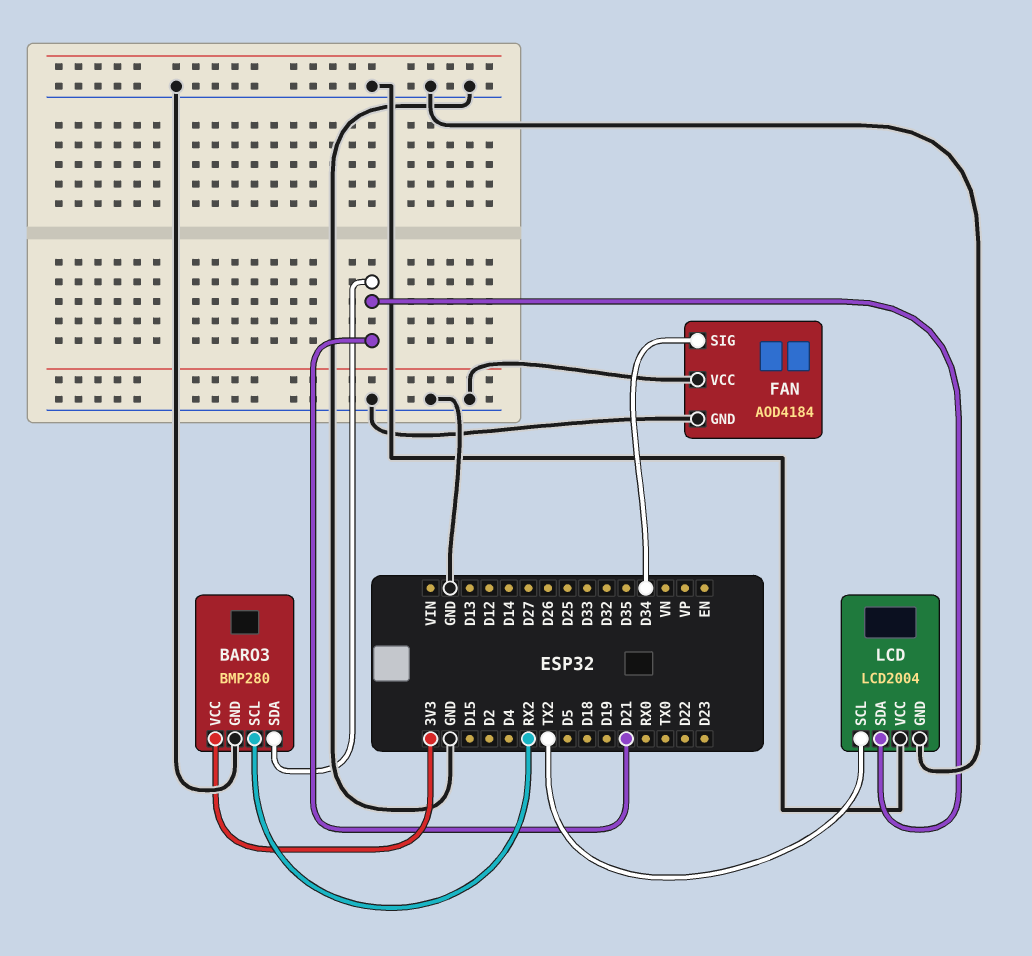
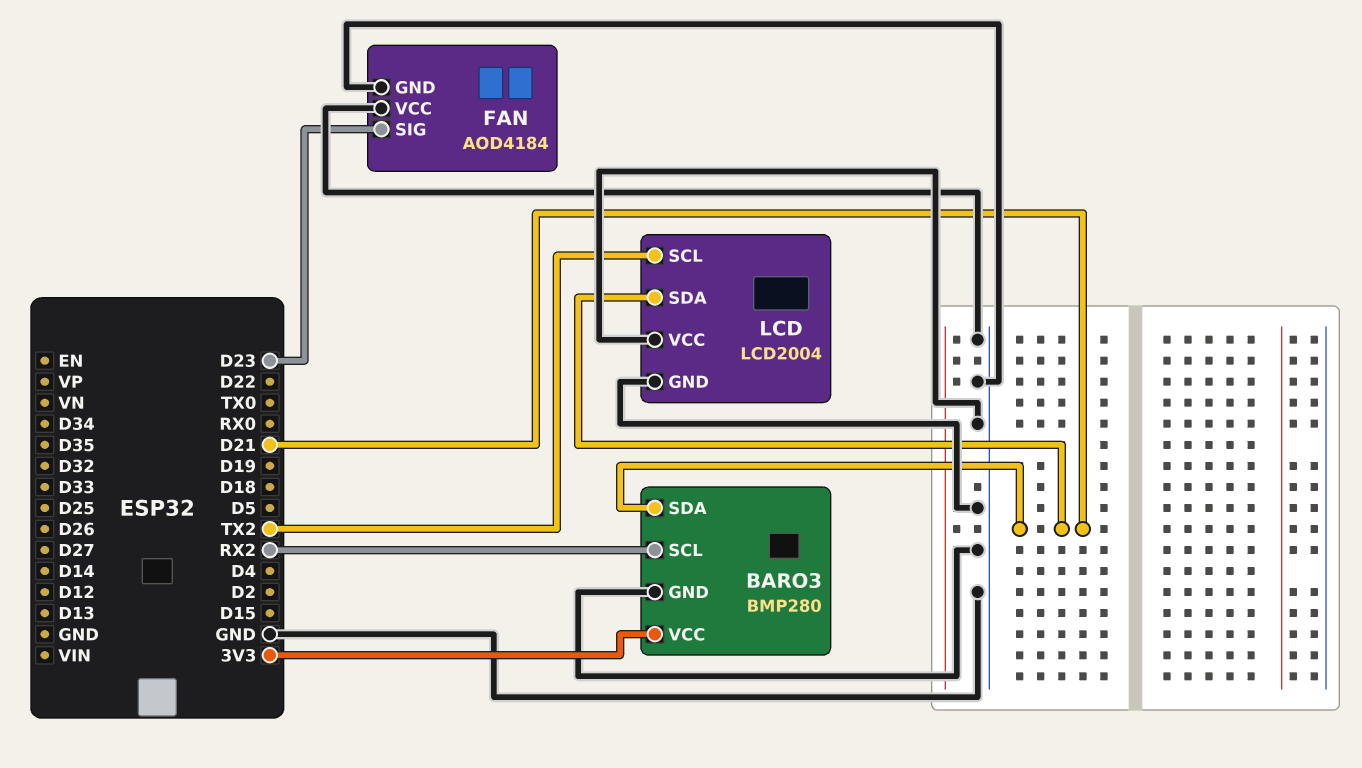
FAN pin SIG: D34 -> D23

